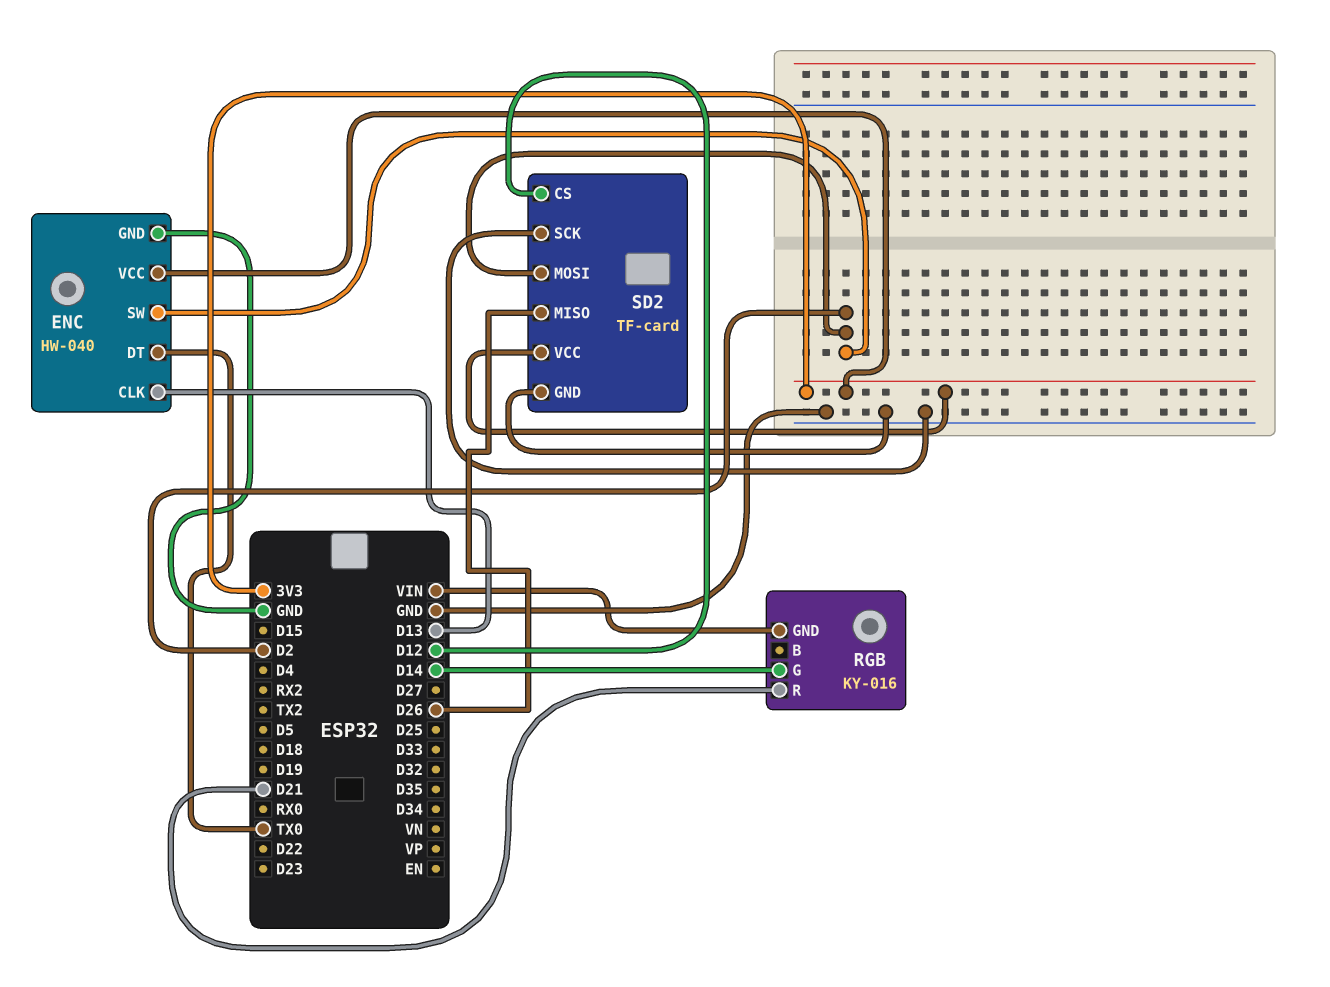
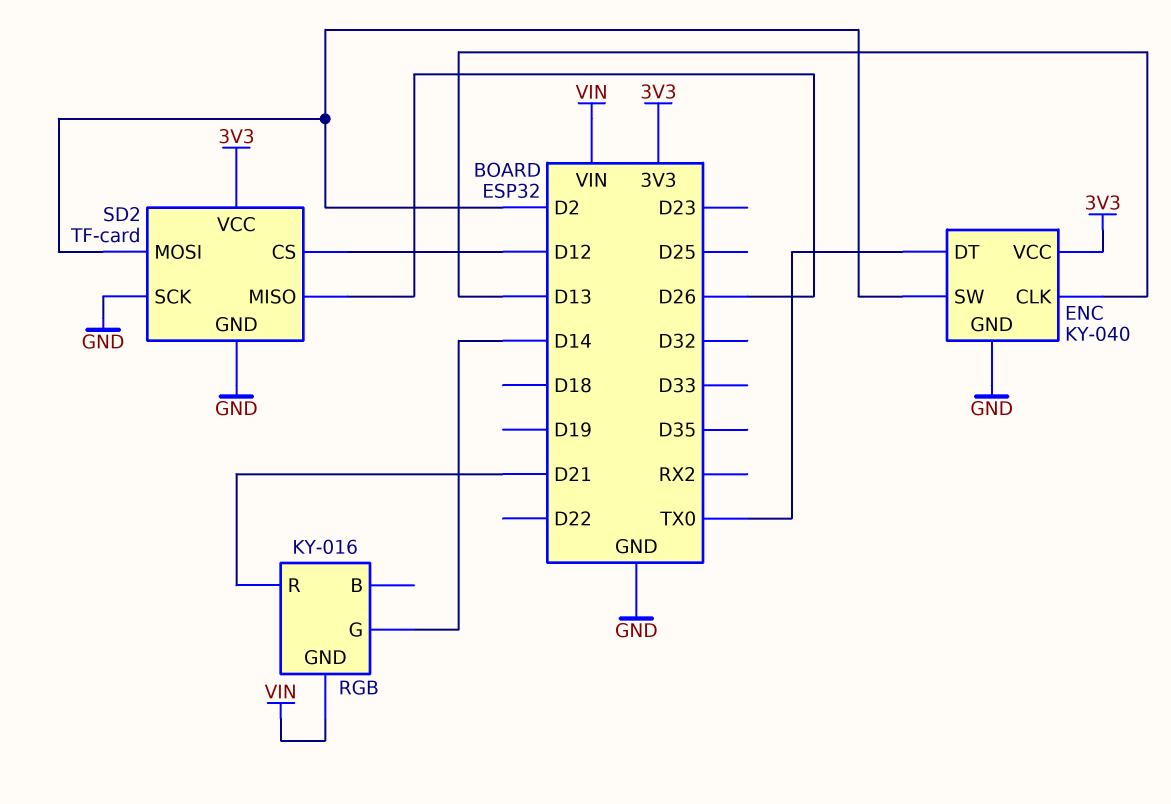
ENC: HW-040 -> KY-040

